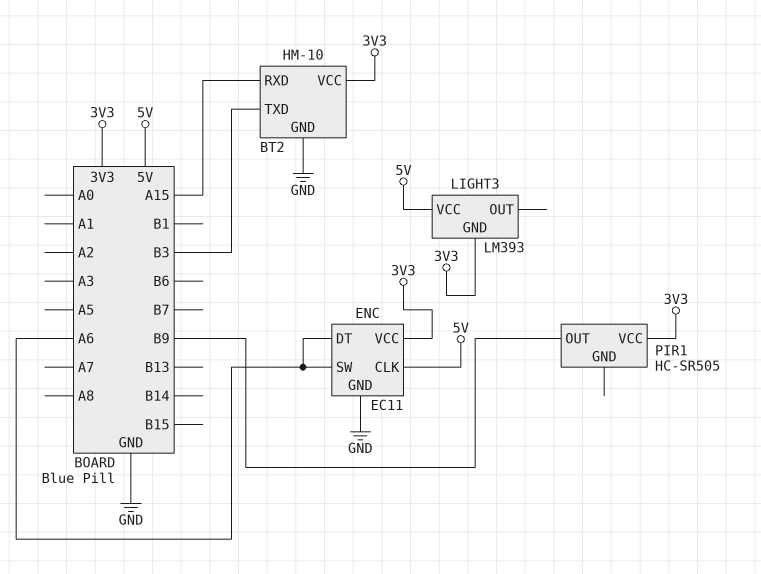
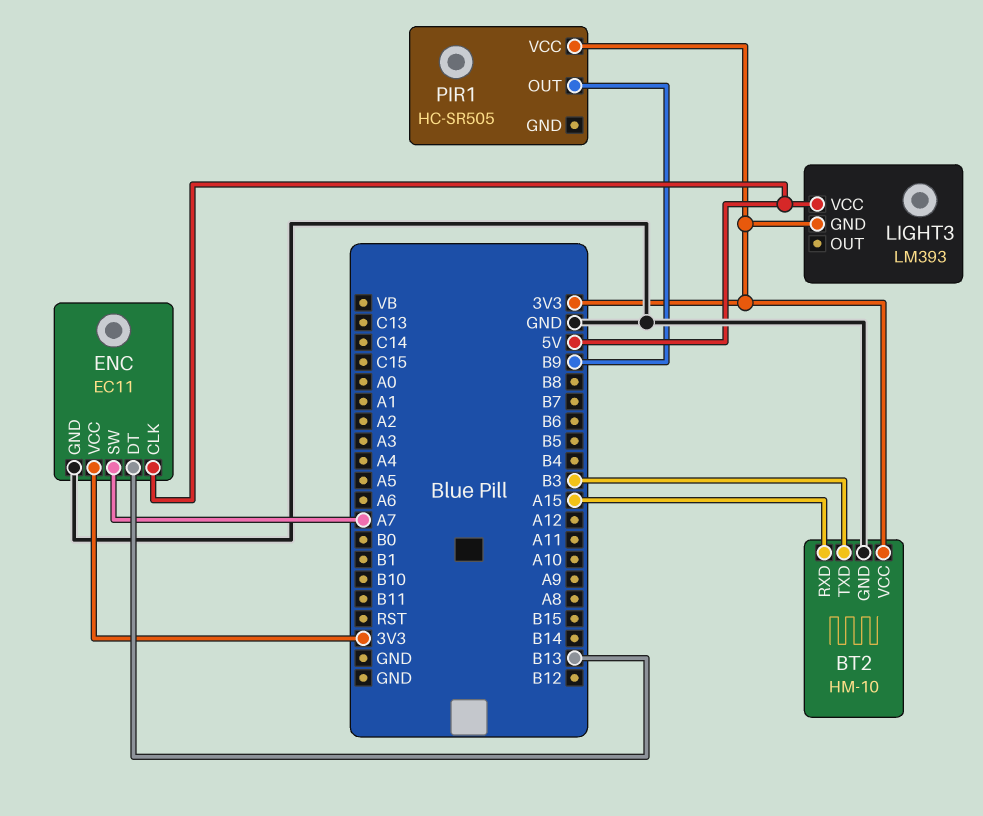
ENC pin DT: A6 -> B13
ENC pin SW: A6 -> A7

